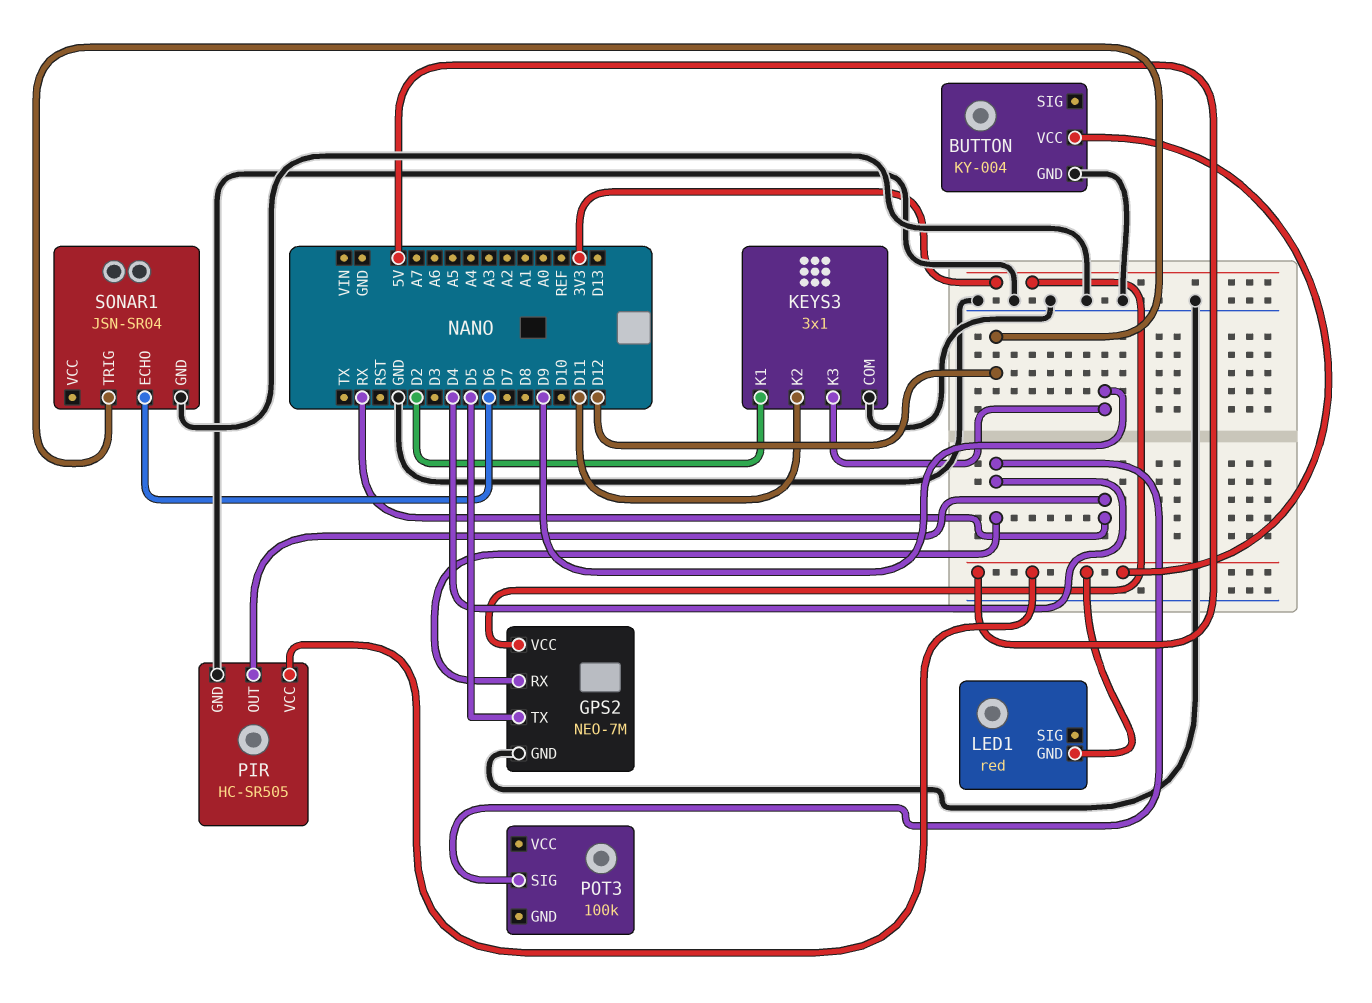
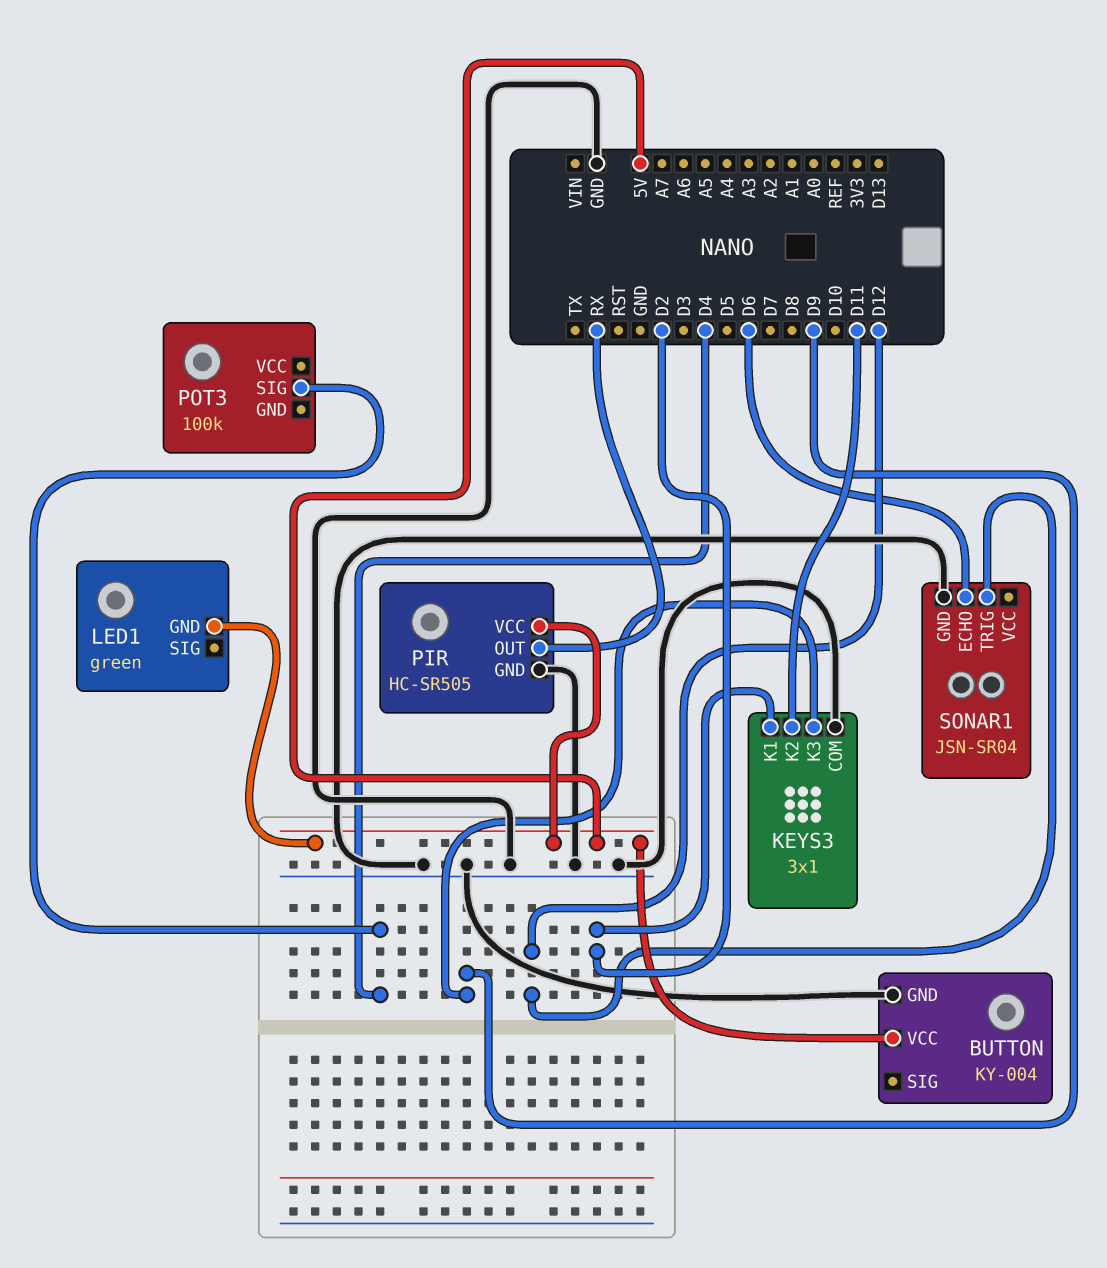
GPS2: NEO-7M -> none
GPS2 pin GND: GND -> none
GPS2 pin RX: D4 -> none
GPS2 pin TX: D5 -> none
GPS2 pin VCC: 3V3 -> none
LED1: red -> green

